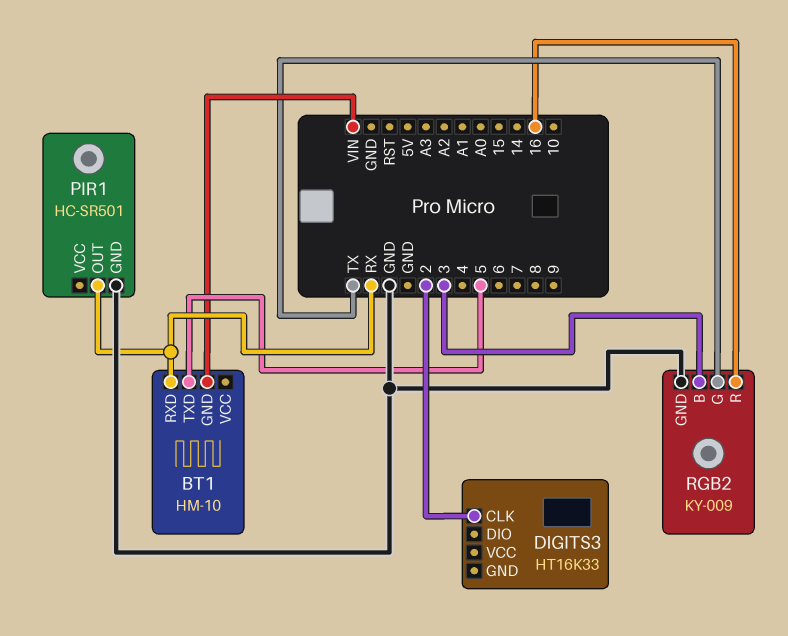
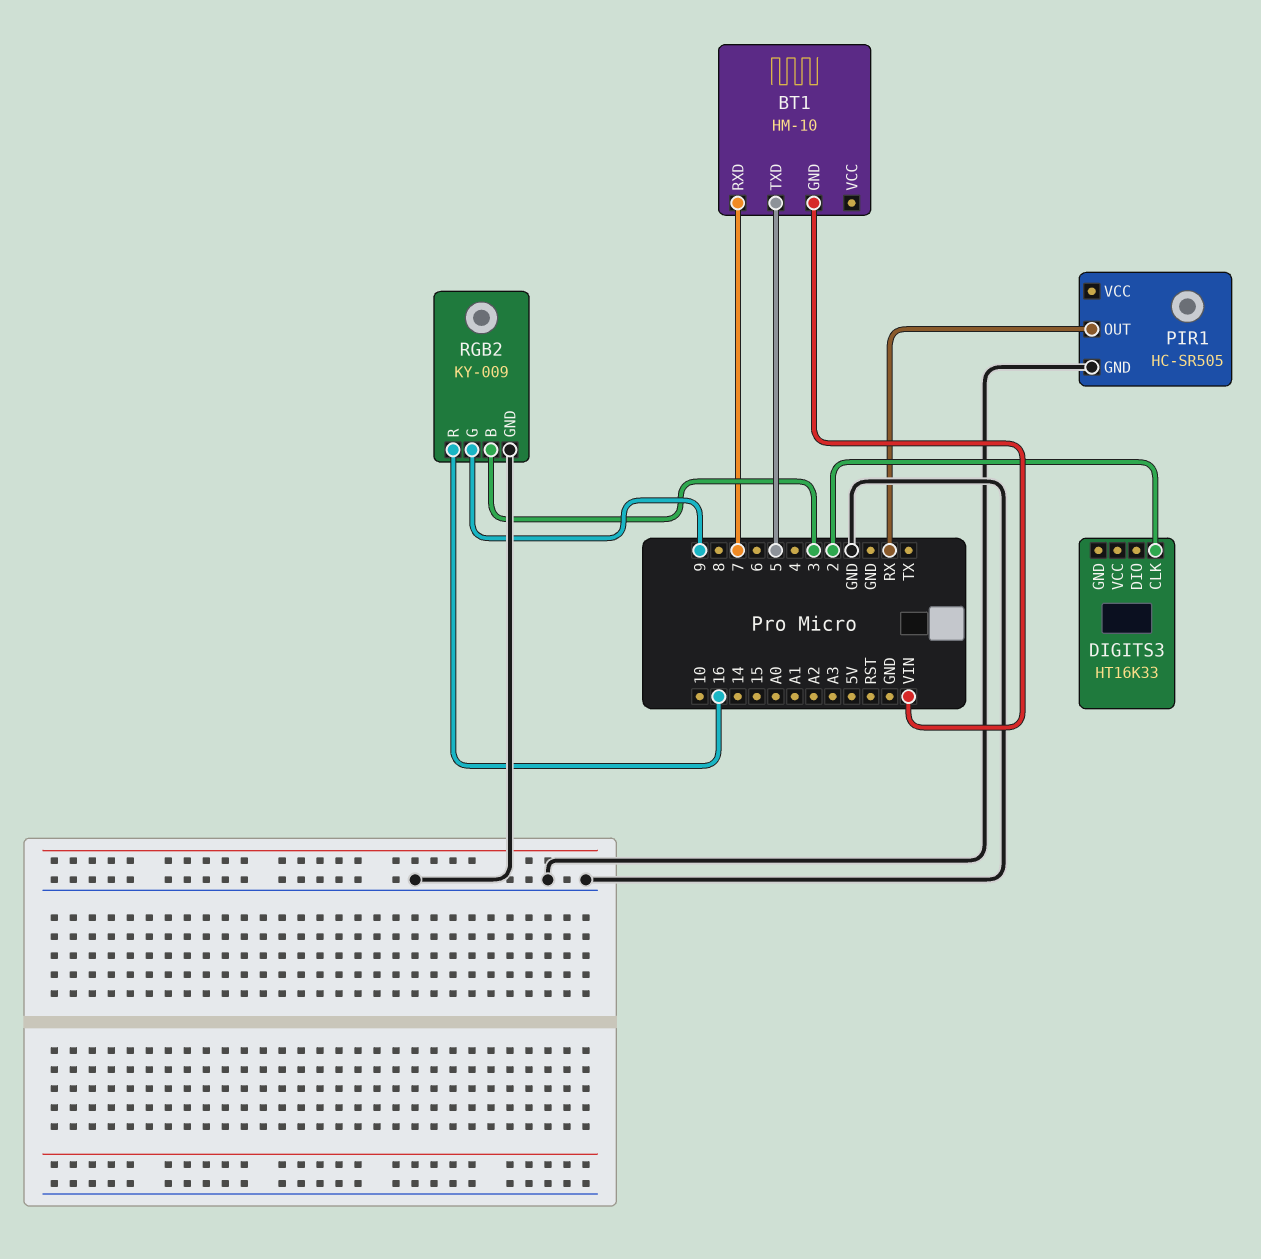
BT1 pin RXD: RX -> 7
PIR1: HC-SR501 -> HC-SR505
RGB2 pin G: TX -> 9

